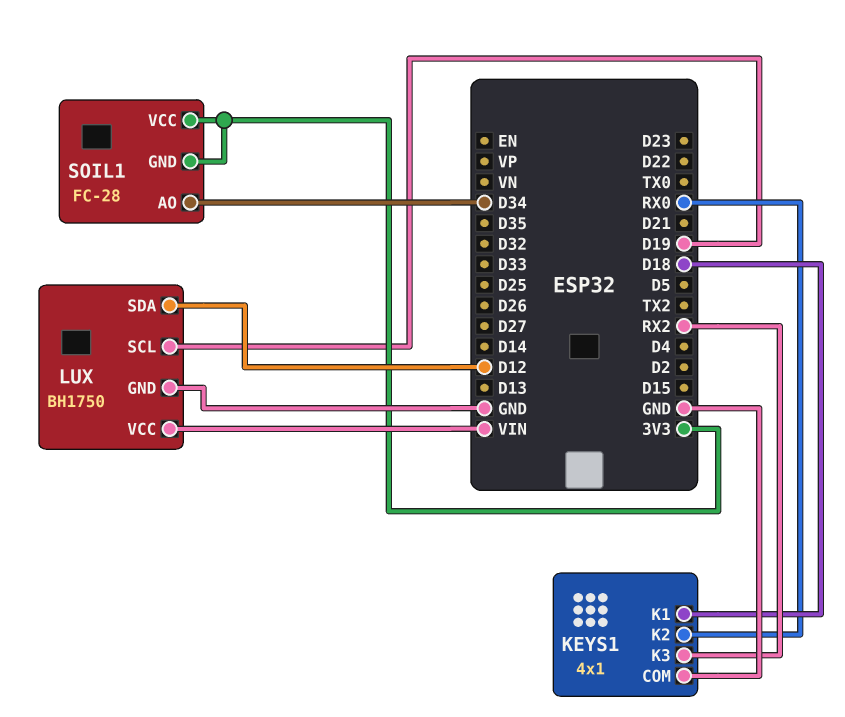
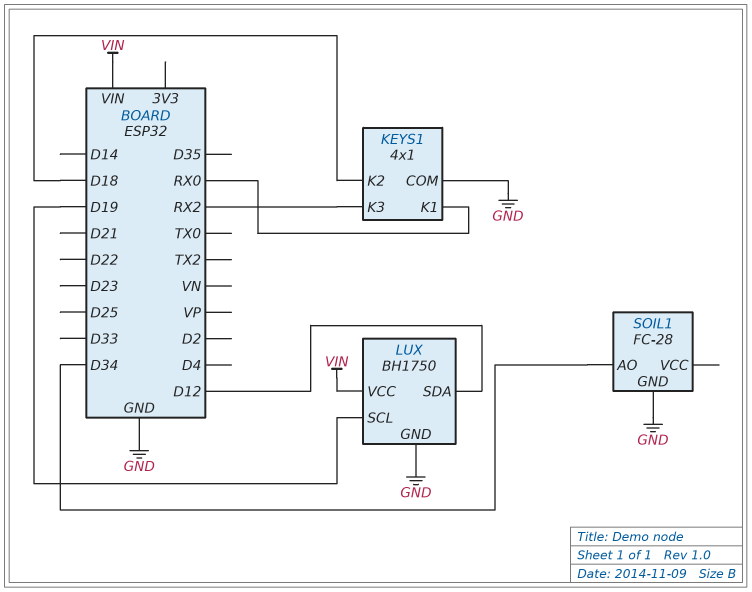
KEYS1 pin K1: D18 -> RX0
KEYS1 pin K2: RX0 -> D18
SOIL1 pin GND: 3V3 -> GND
SOIL1 pin VCC: 3V3 -> none

